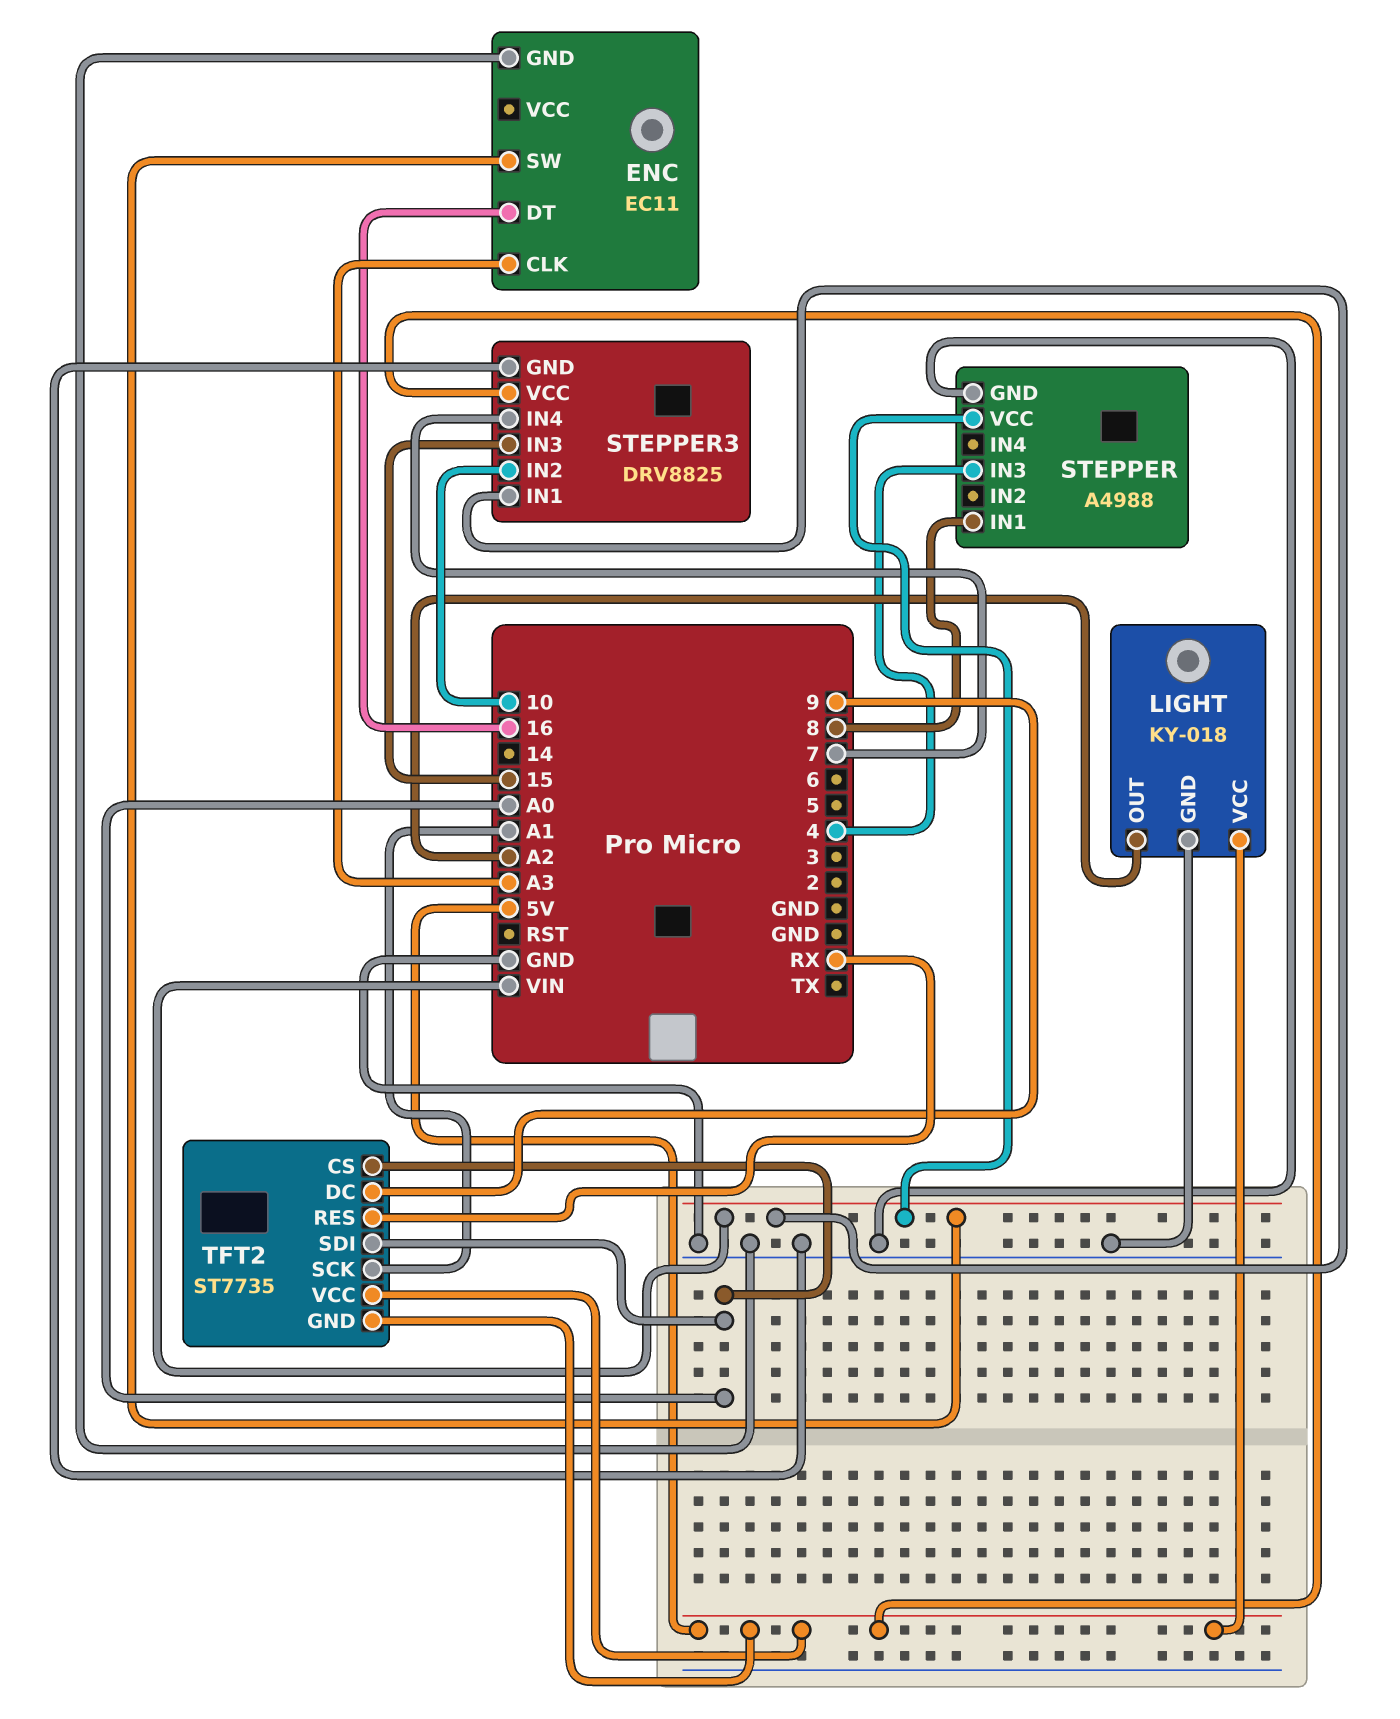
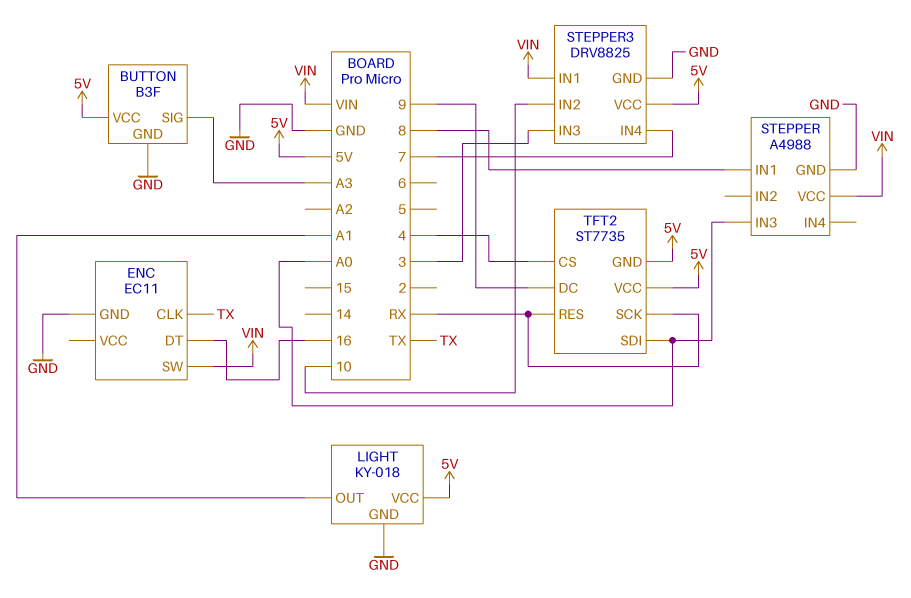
BUTTON: none -> B3F
BUTTON pin GND: none -> GND
BUTTON pin SIG: none -> A3
BUTTON pin VCC: none -> 5V
ENC pin CLK: A3 -> TX
LIGHT pin OUT: A2 -> A1
STEPPER pin IN3: 4 -> A0
STEPPER3 pin IN3: 15 -> 3
TFT2 pin CS: A0 -> 4
TFT2 pin SCK: A1 -> RX

